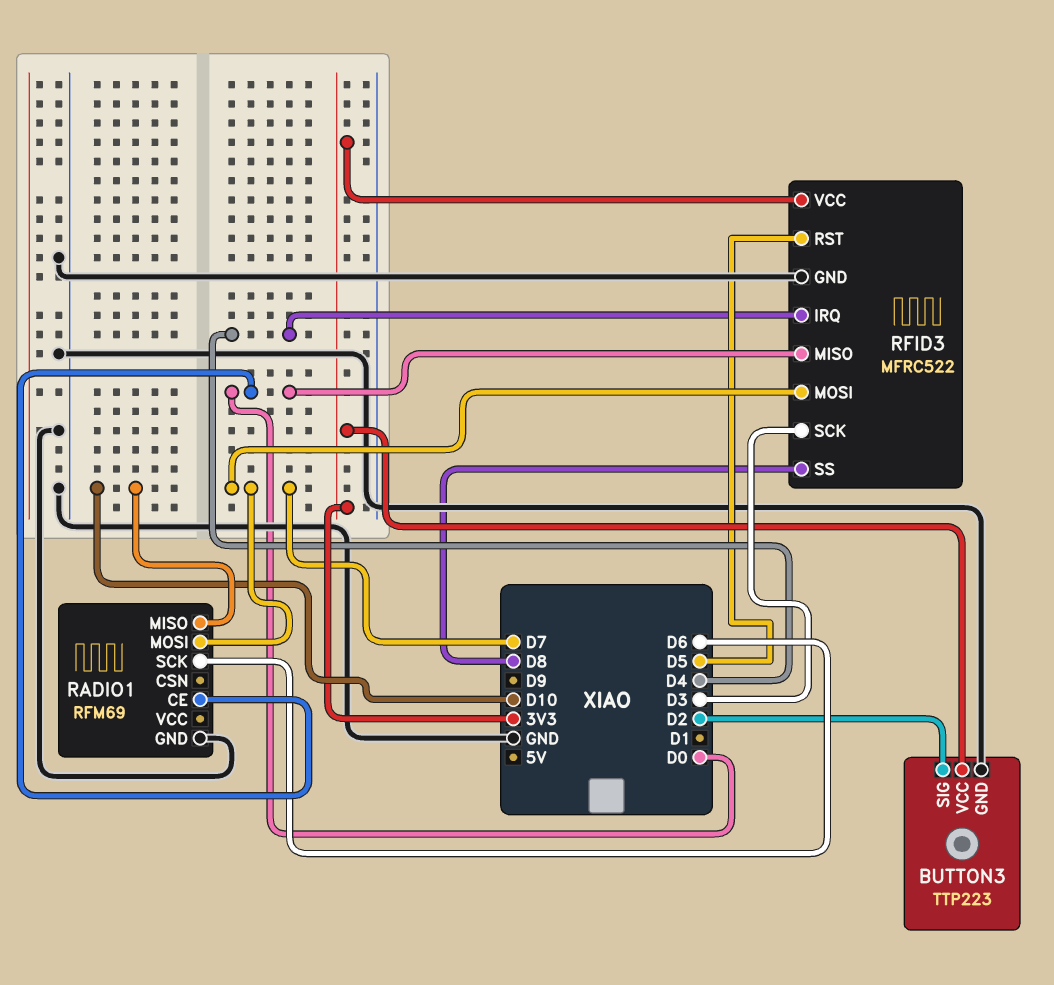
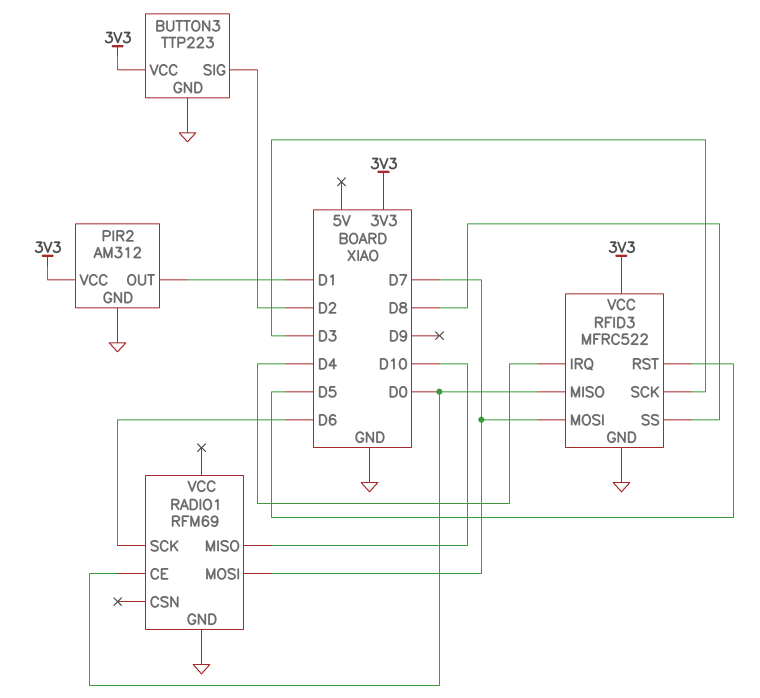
PIR2: none -> AM312
PIR2 pin GND: none -> GND
PIR2 pin OUT: none -> D1
PIR2 pin VCC: none -> 3V3

